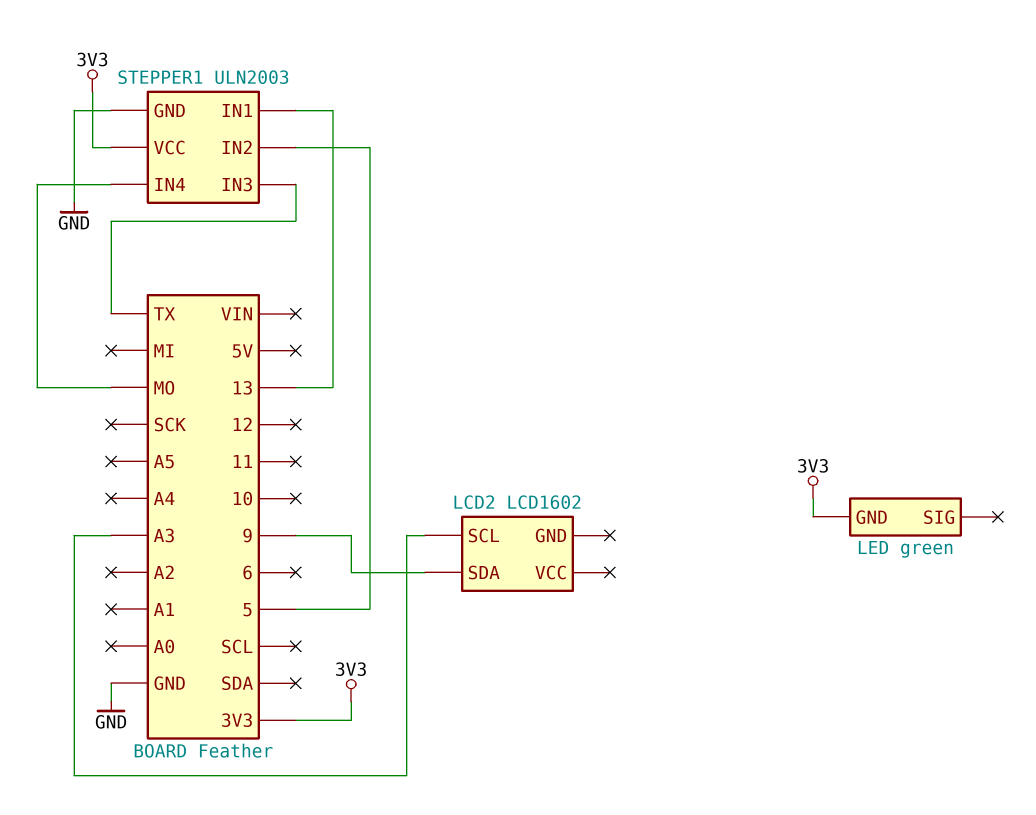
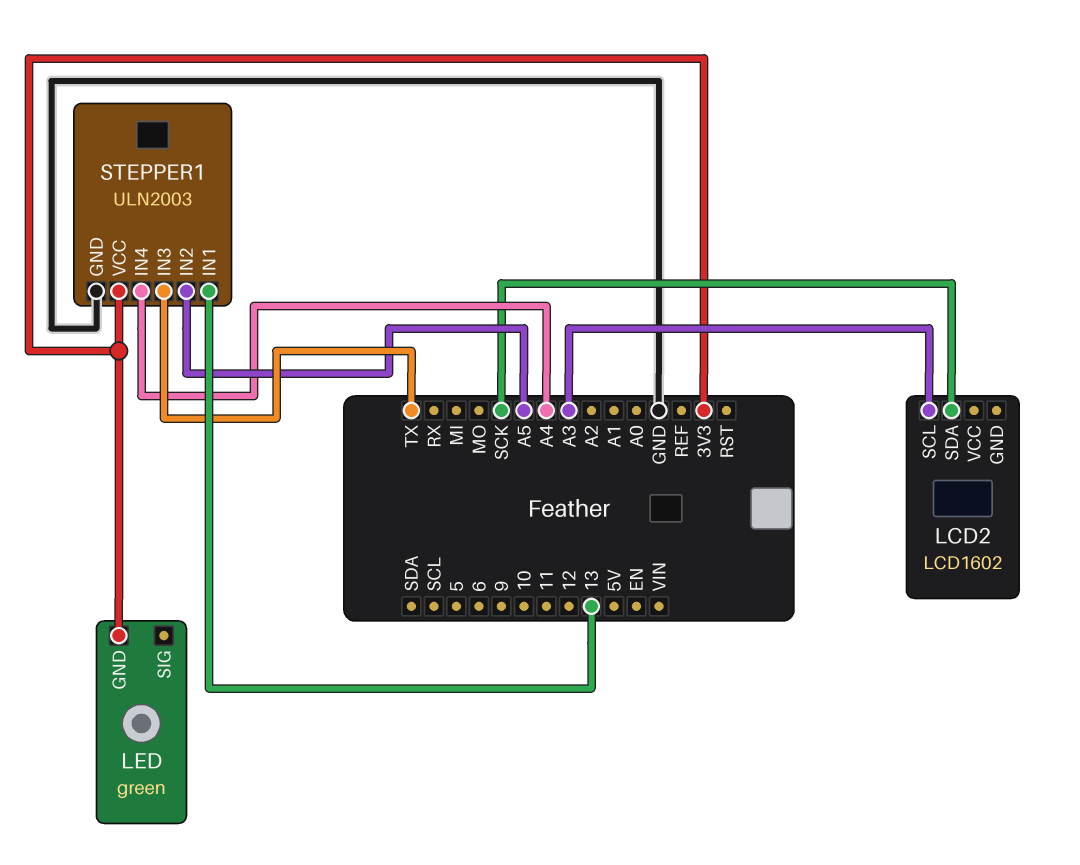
LCD2 pin SDA: 9 -> SCK
STEPPER1 pin IN2: 5 -> A5
STEPPER1 pin IN4: MO -> A4

